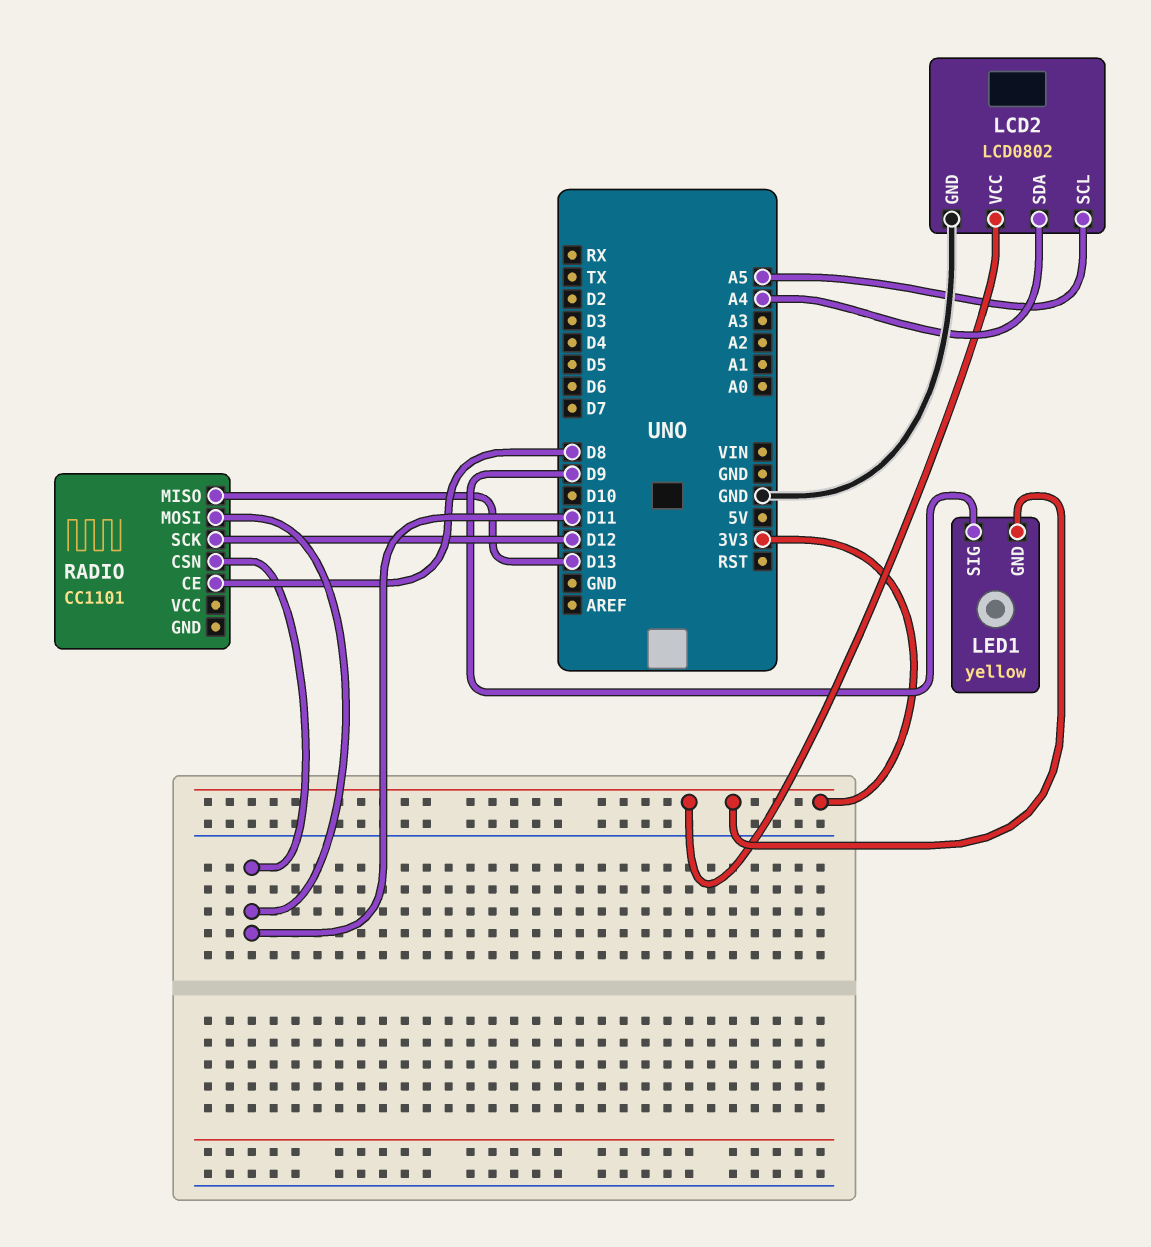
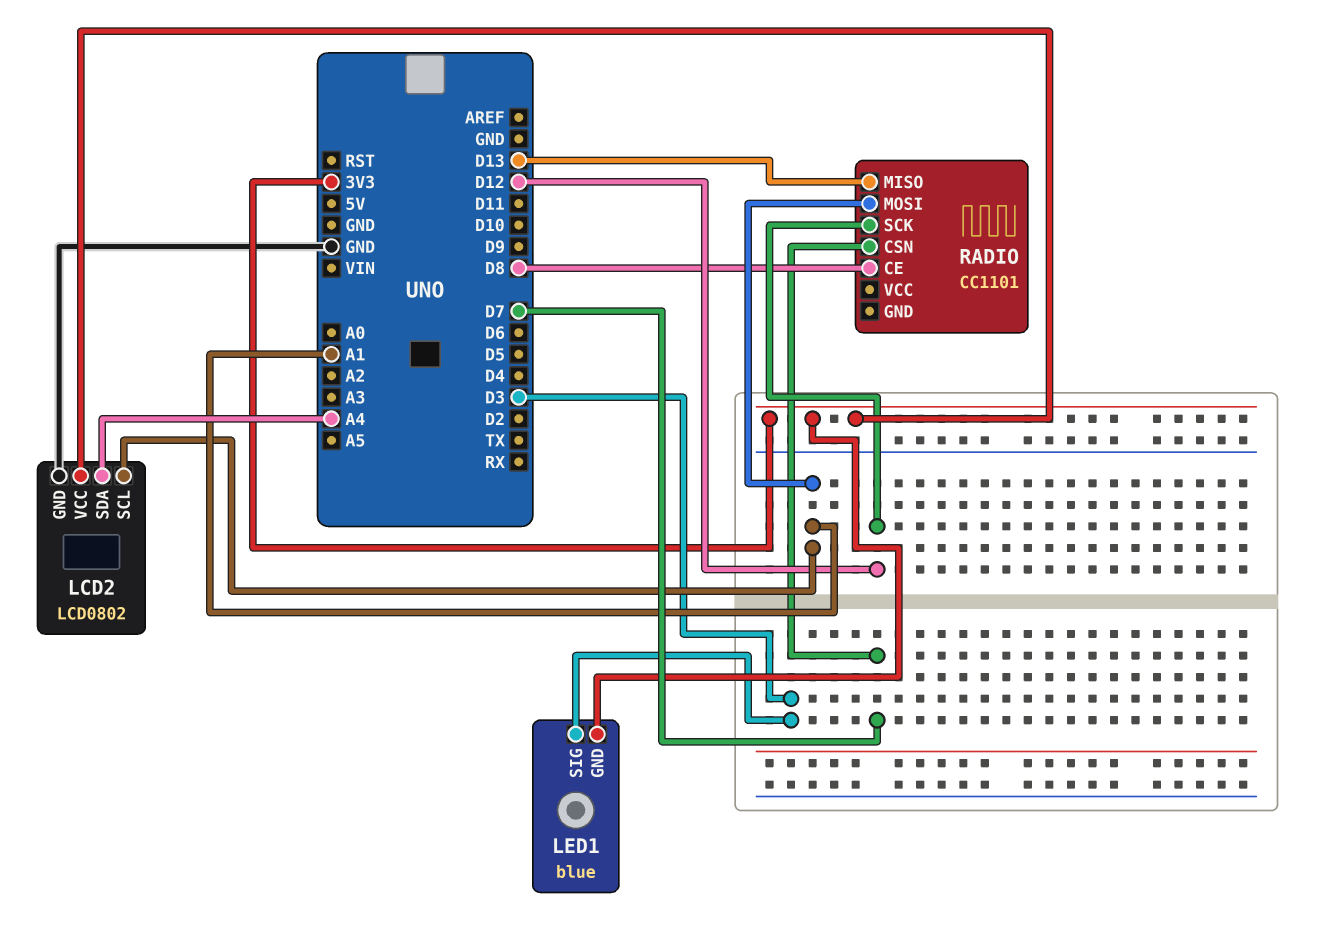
LCD2 pin SCL: A5 -> A1
LED1: yellow -> blue
LED1 pin SIG: D9 -> D3
RADIO pin CSN: D11 -> D7
RADIO pin MOSI: D11 -> A1

